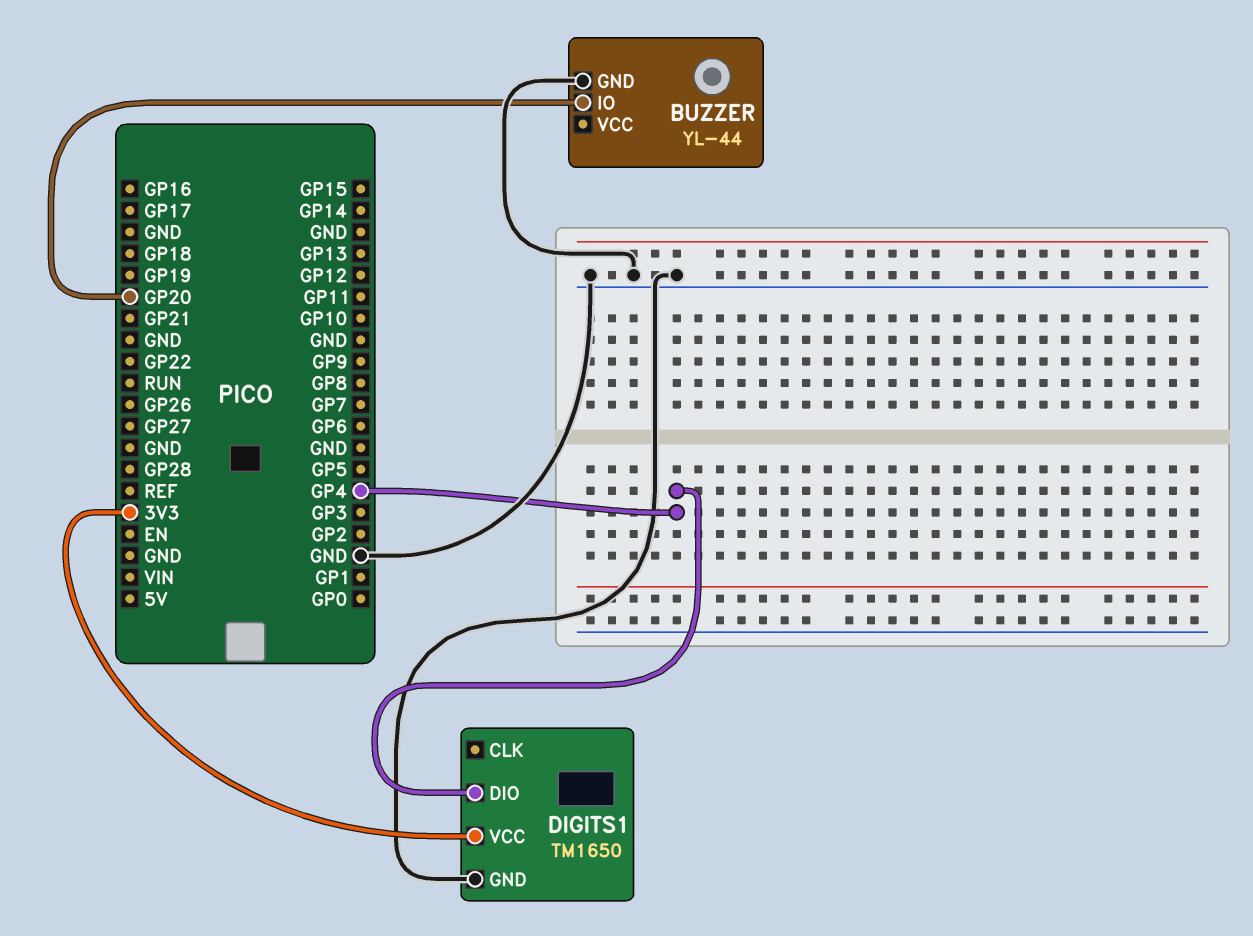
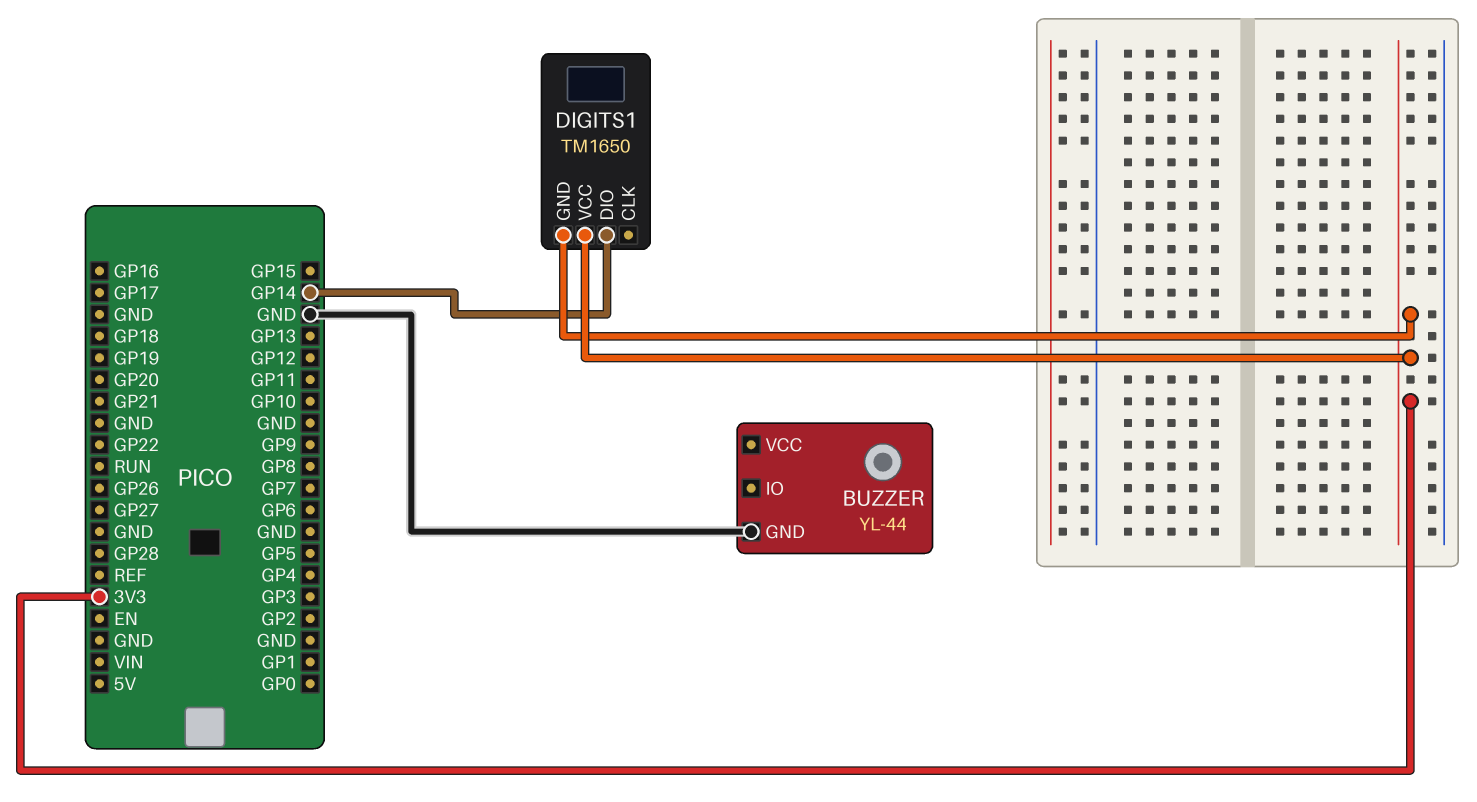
BUZZER pin IO: GP20 -> none
DIGITS1 pin DIO: GP4 -> GP14
DIGITS1 pin GND: GND -> 3V3

